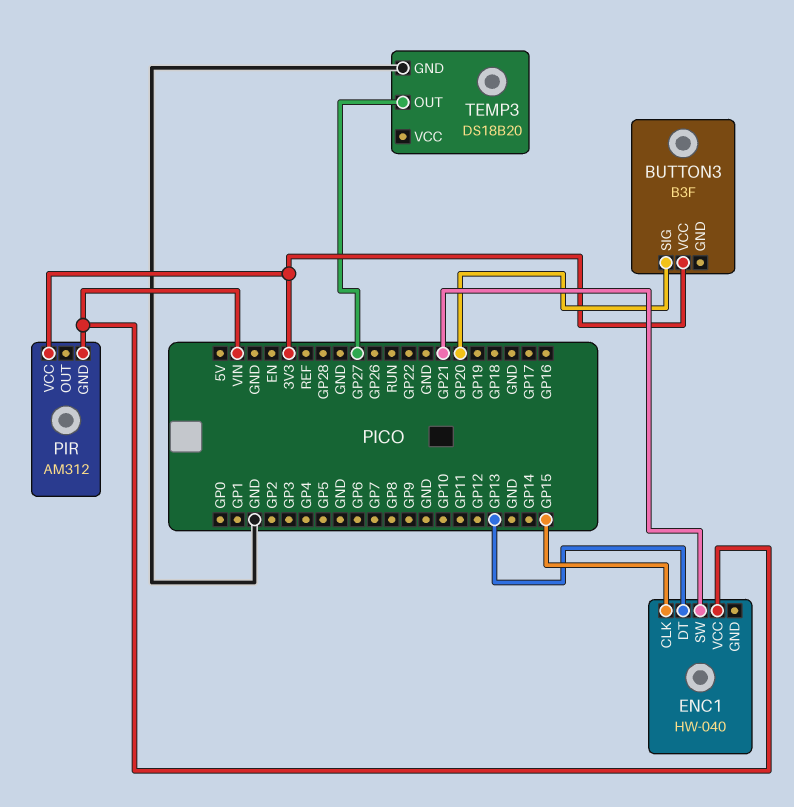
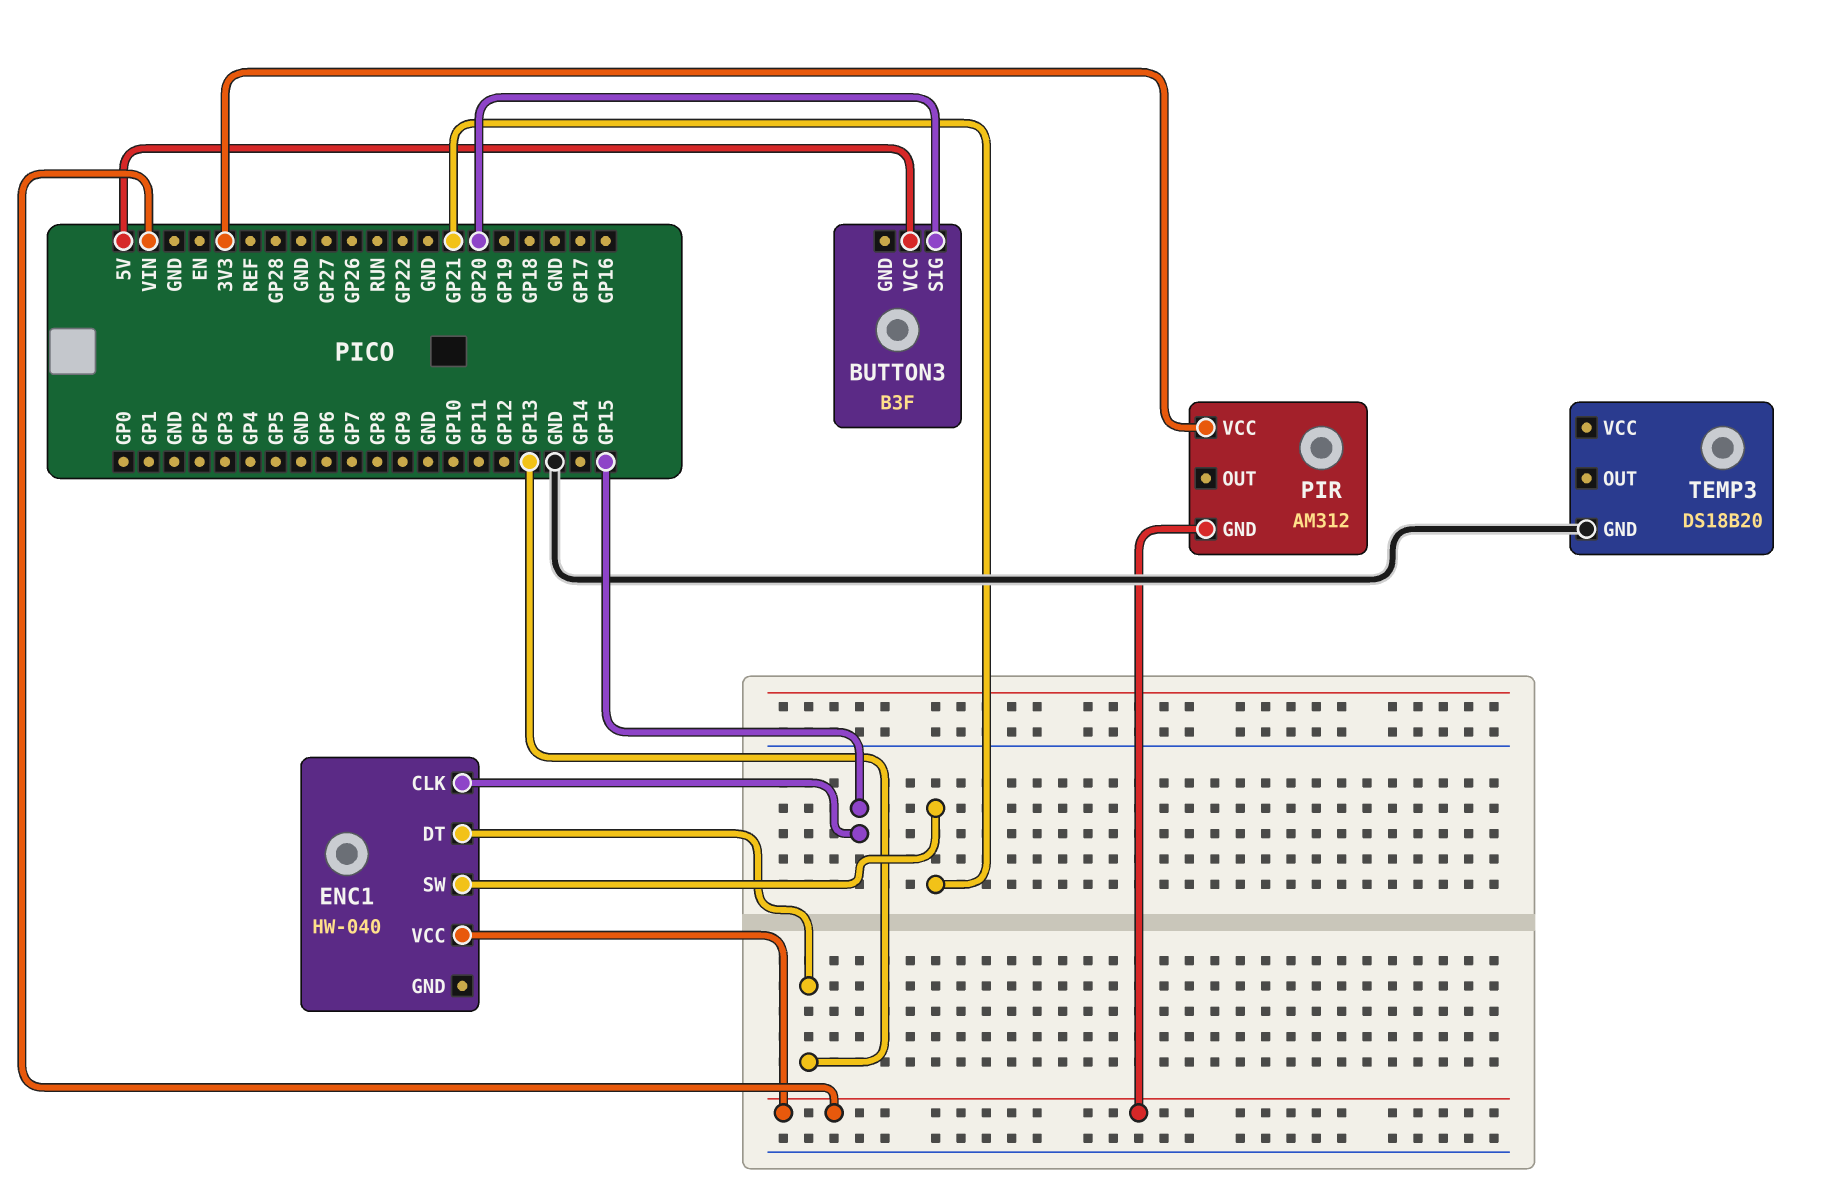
BUTTON3 pin VCC: 3V3 -> 5V
TEMP3 pin OUT: GP27 -> none

